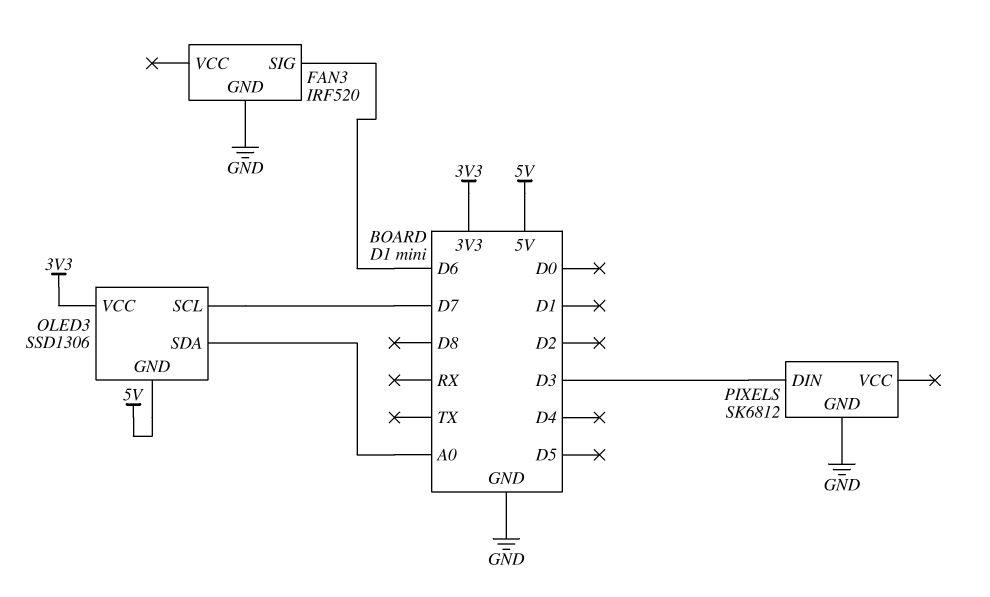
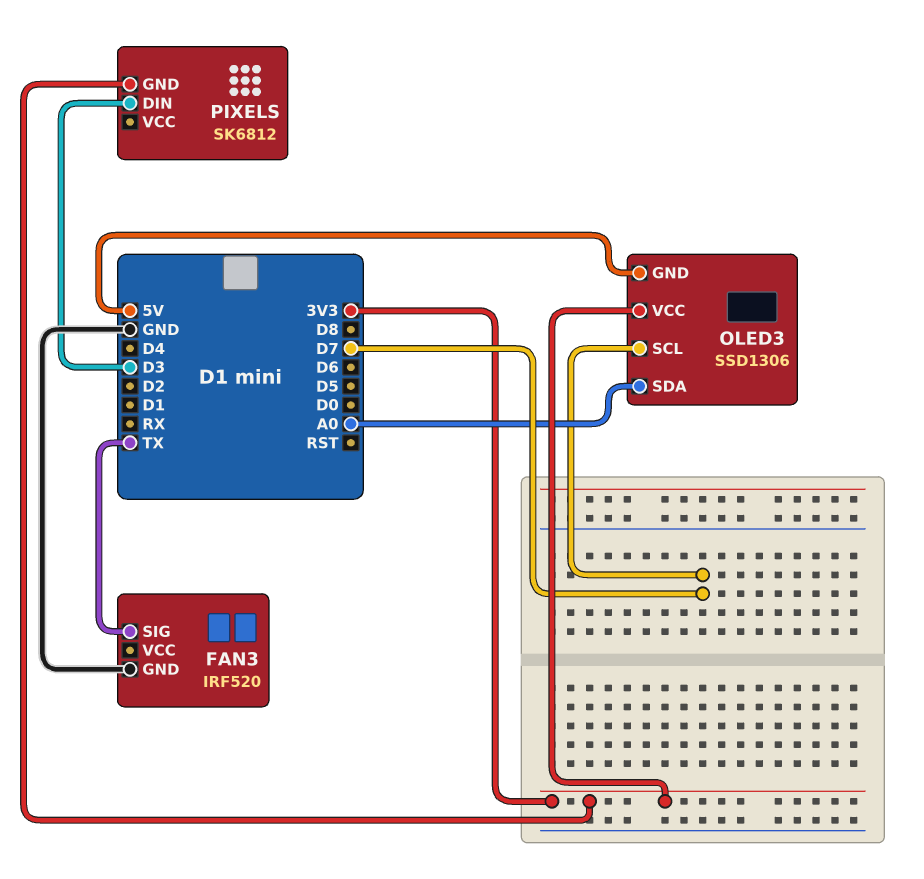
FAN3 pin SIG: D6 -> TX
PIXELS pin GND: GND -> 3V3

